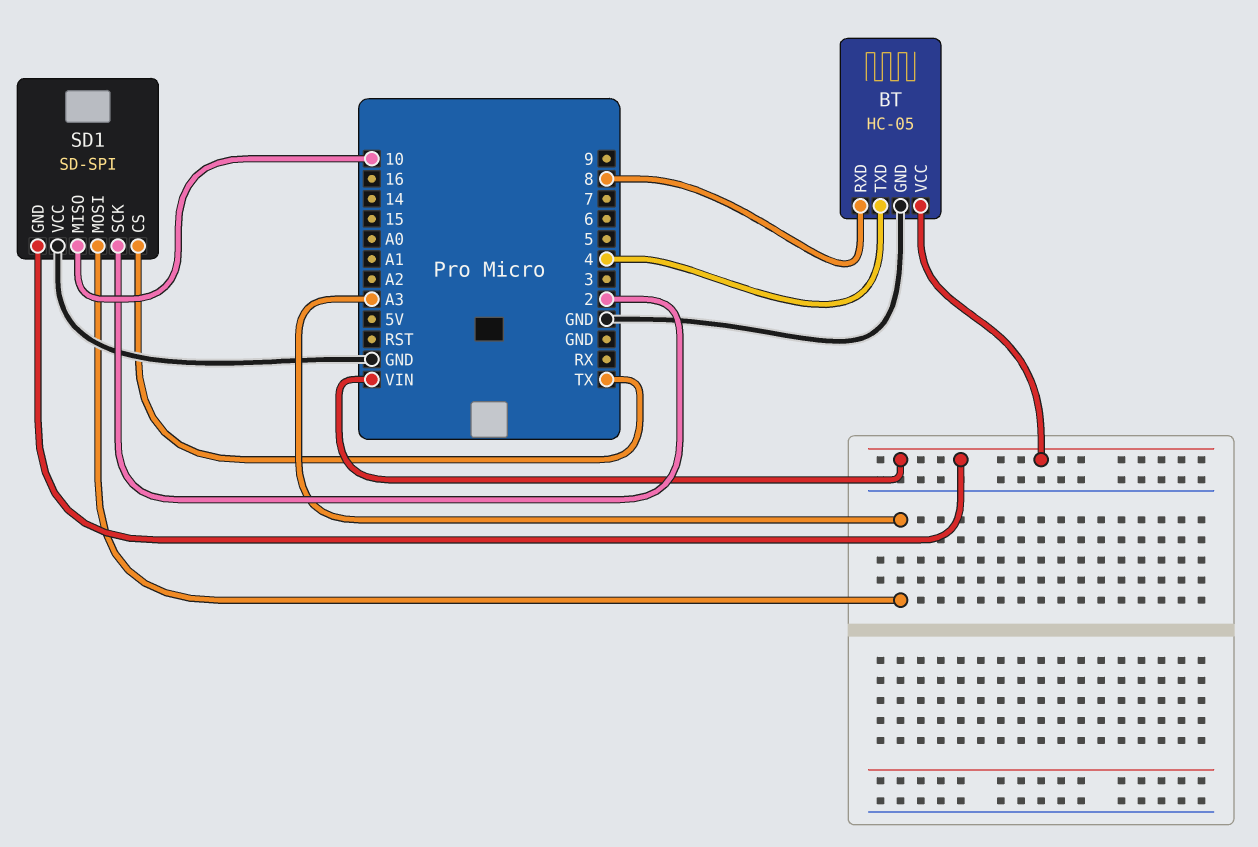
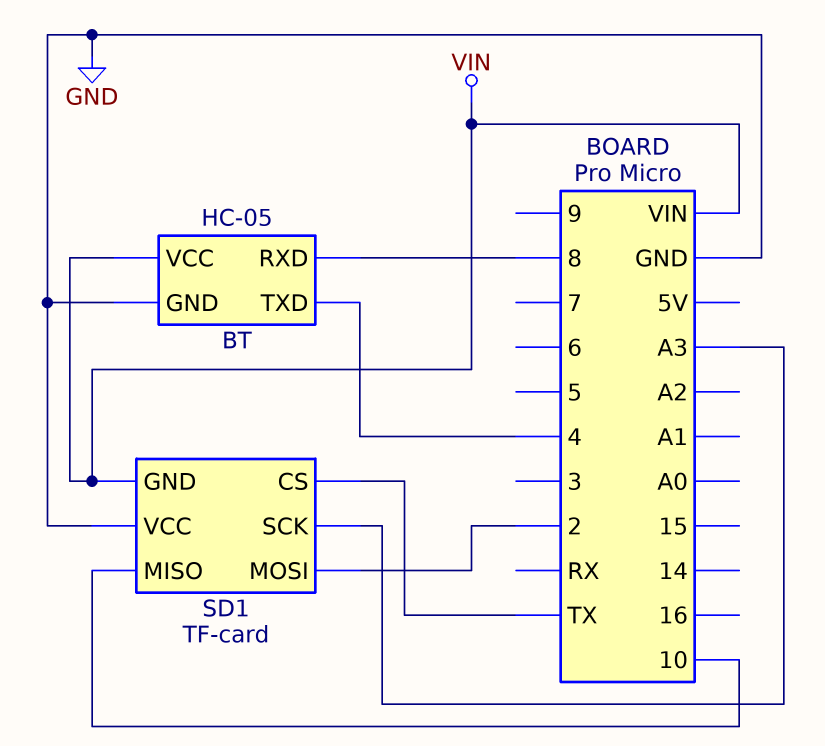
SD1: SD-SPI -> TF-card
SD1 pin MOSI: A3 -> 2
SD1 pin SCK: 2 -> A3

